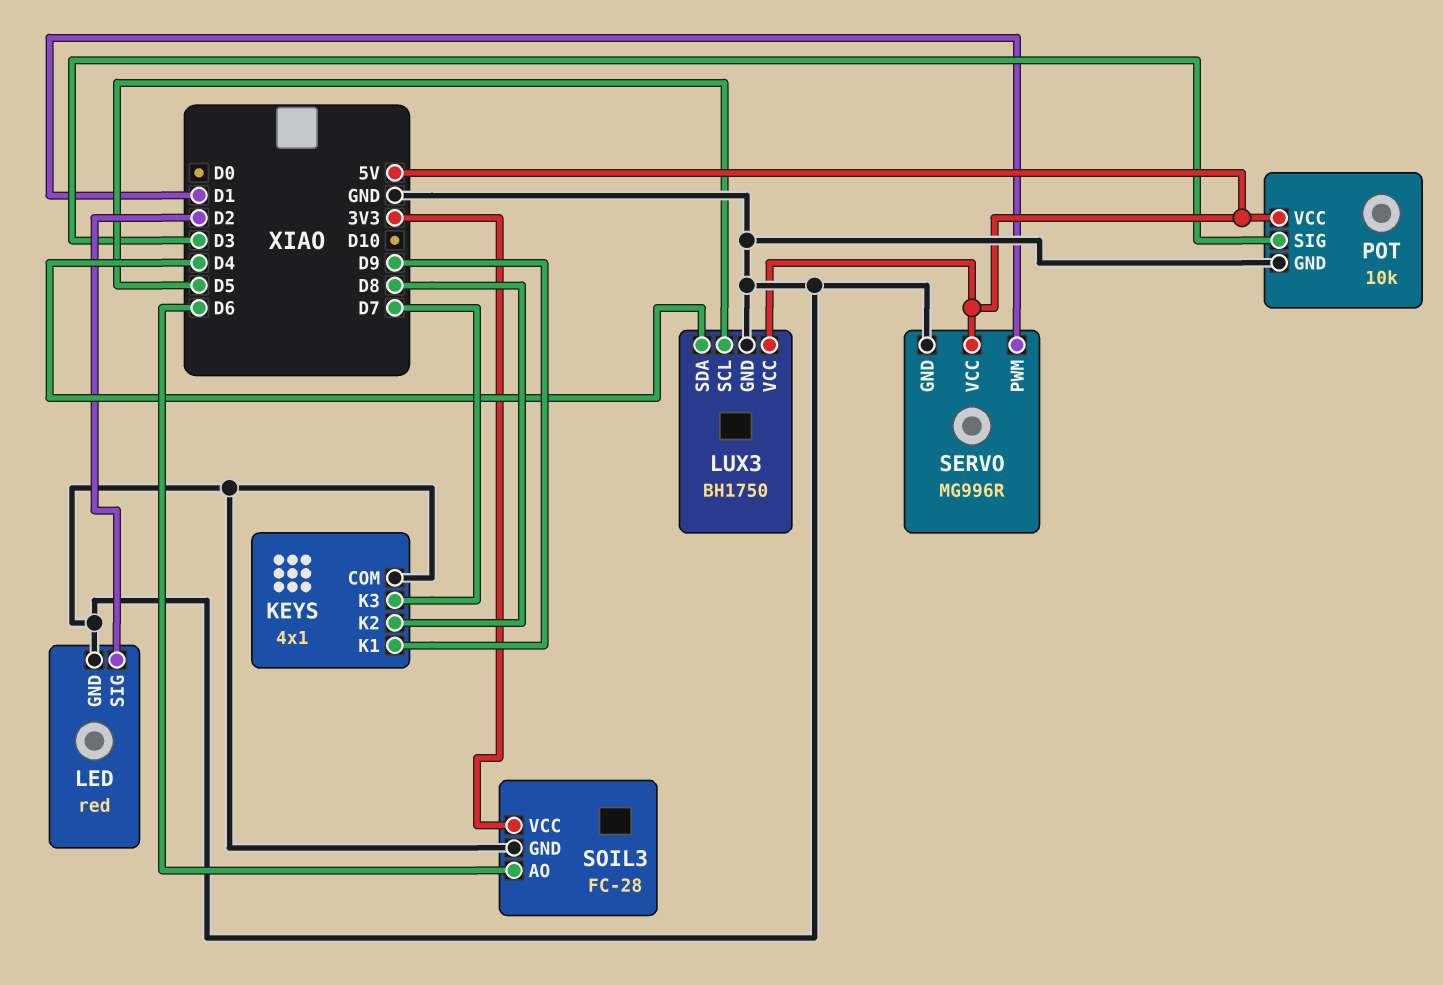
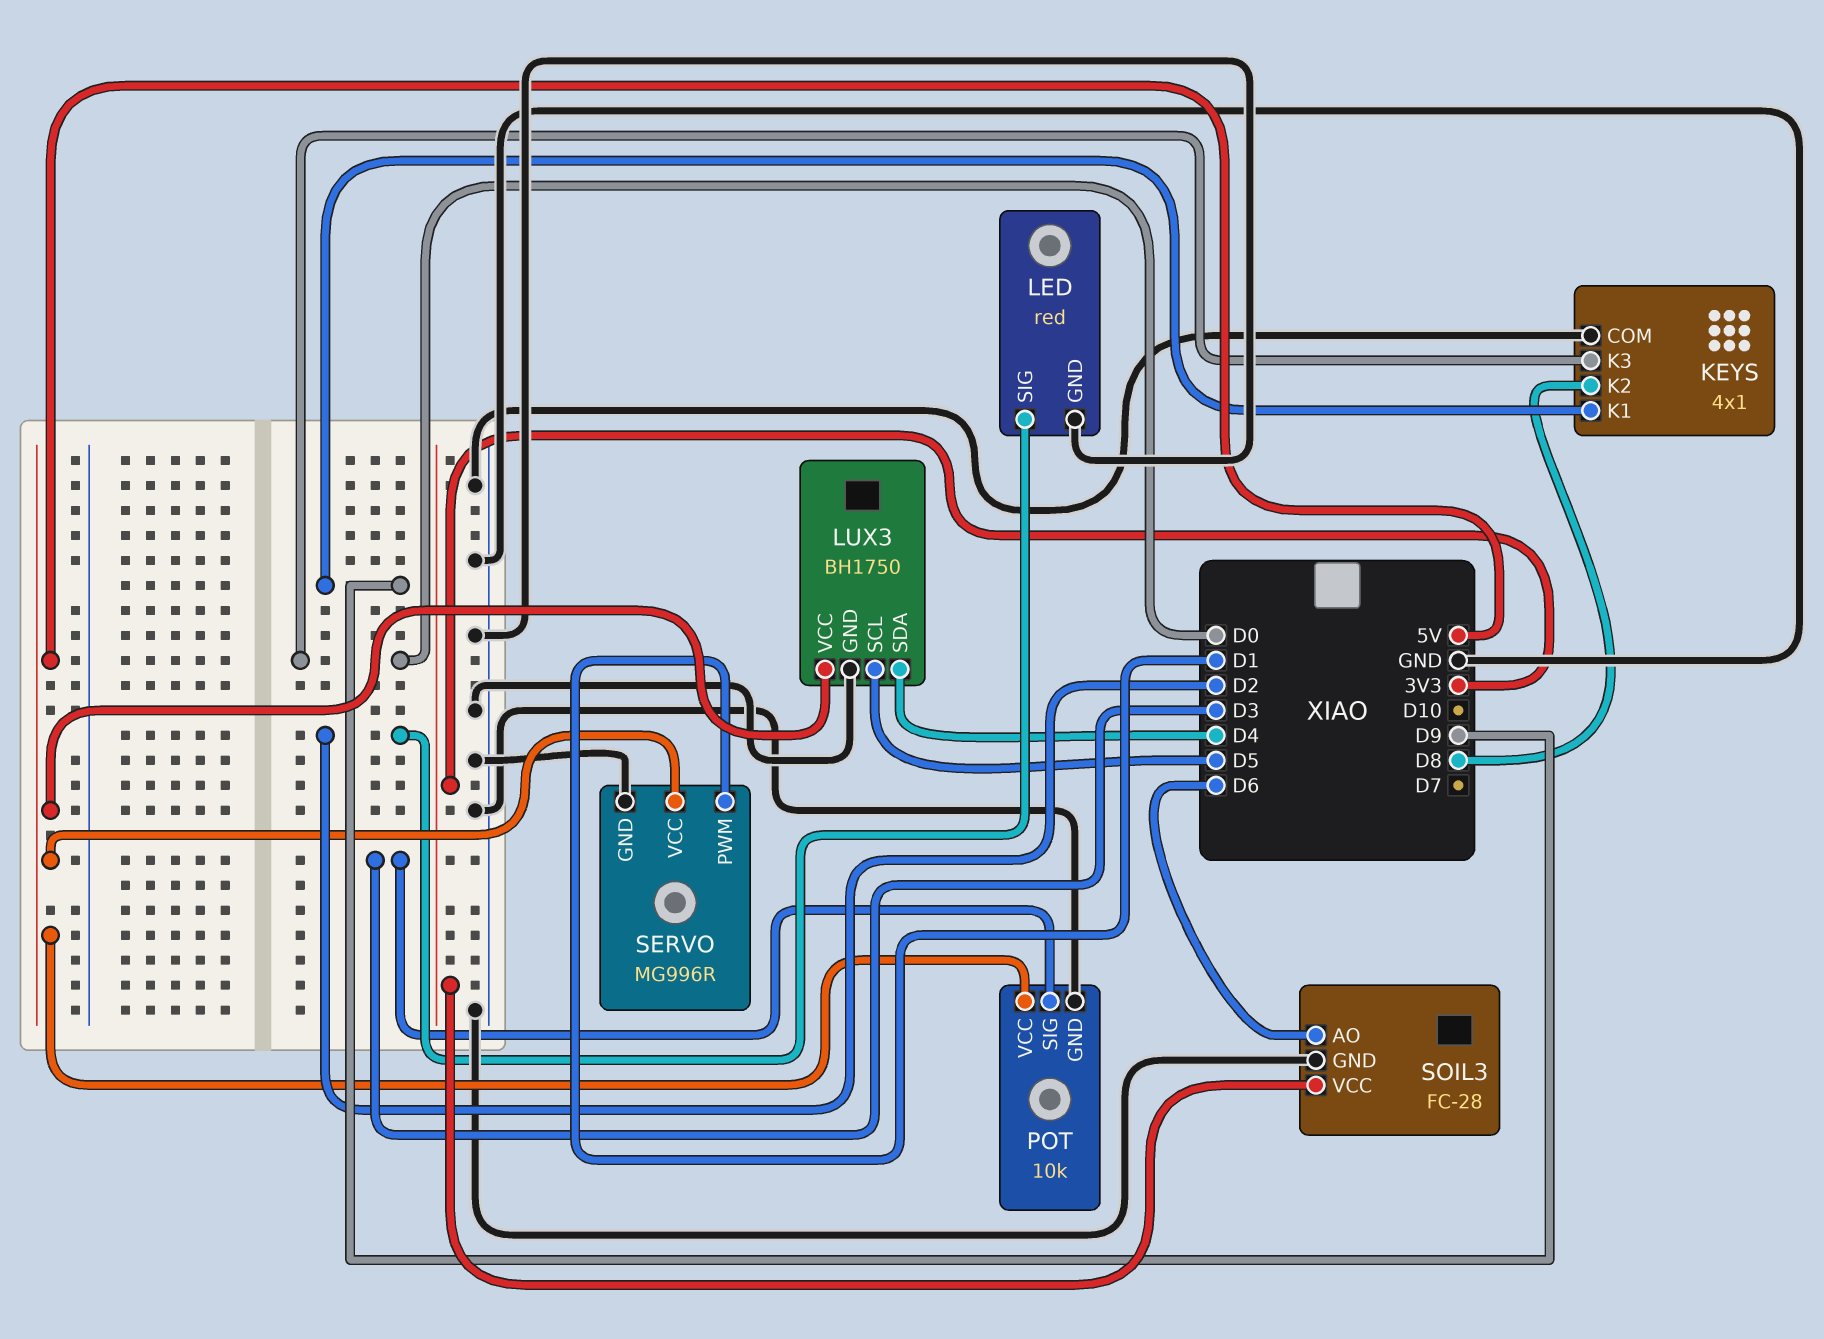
KEYS pin K3: D7 -> D0

